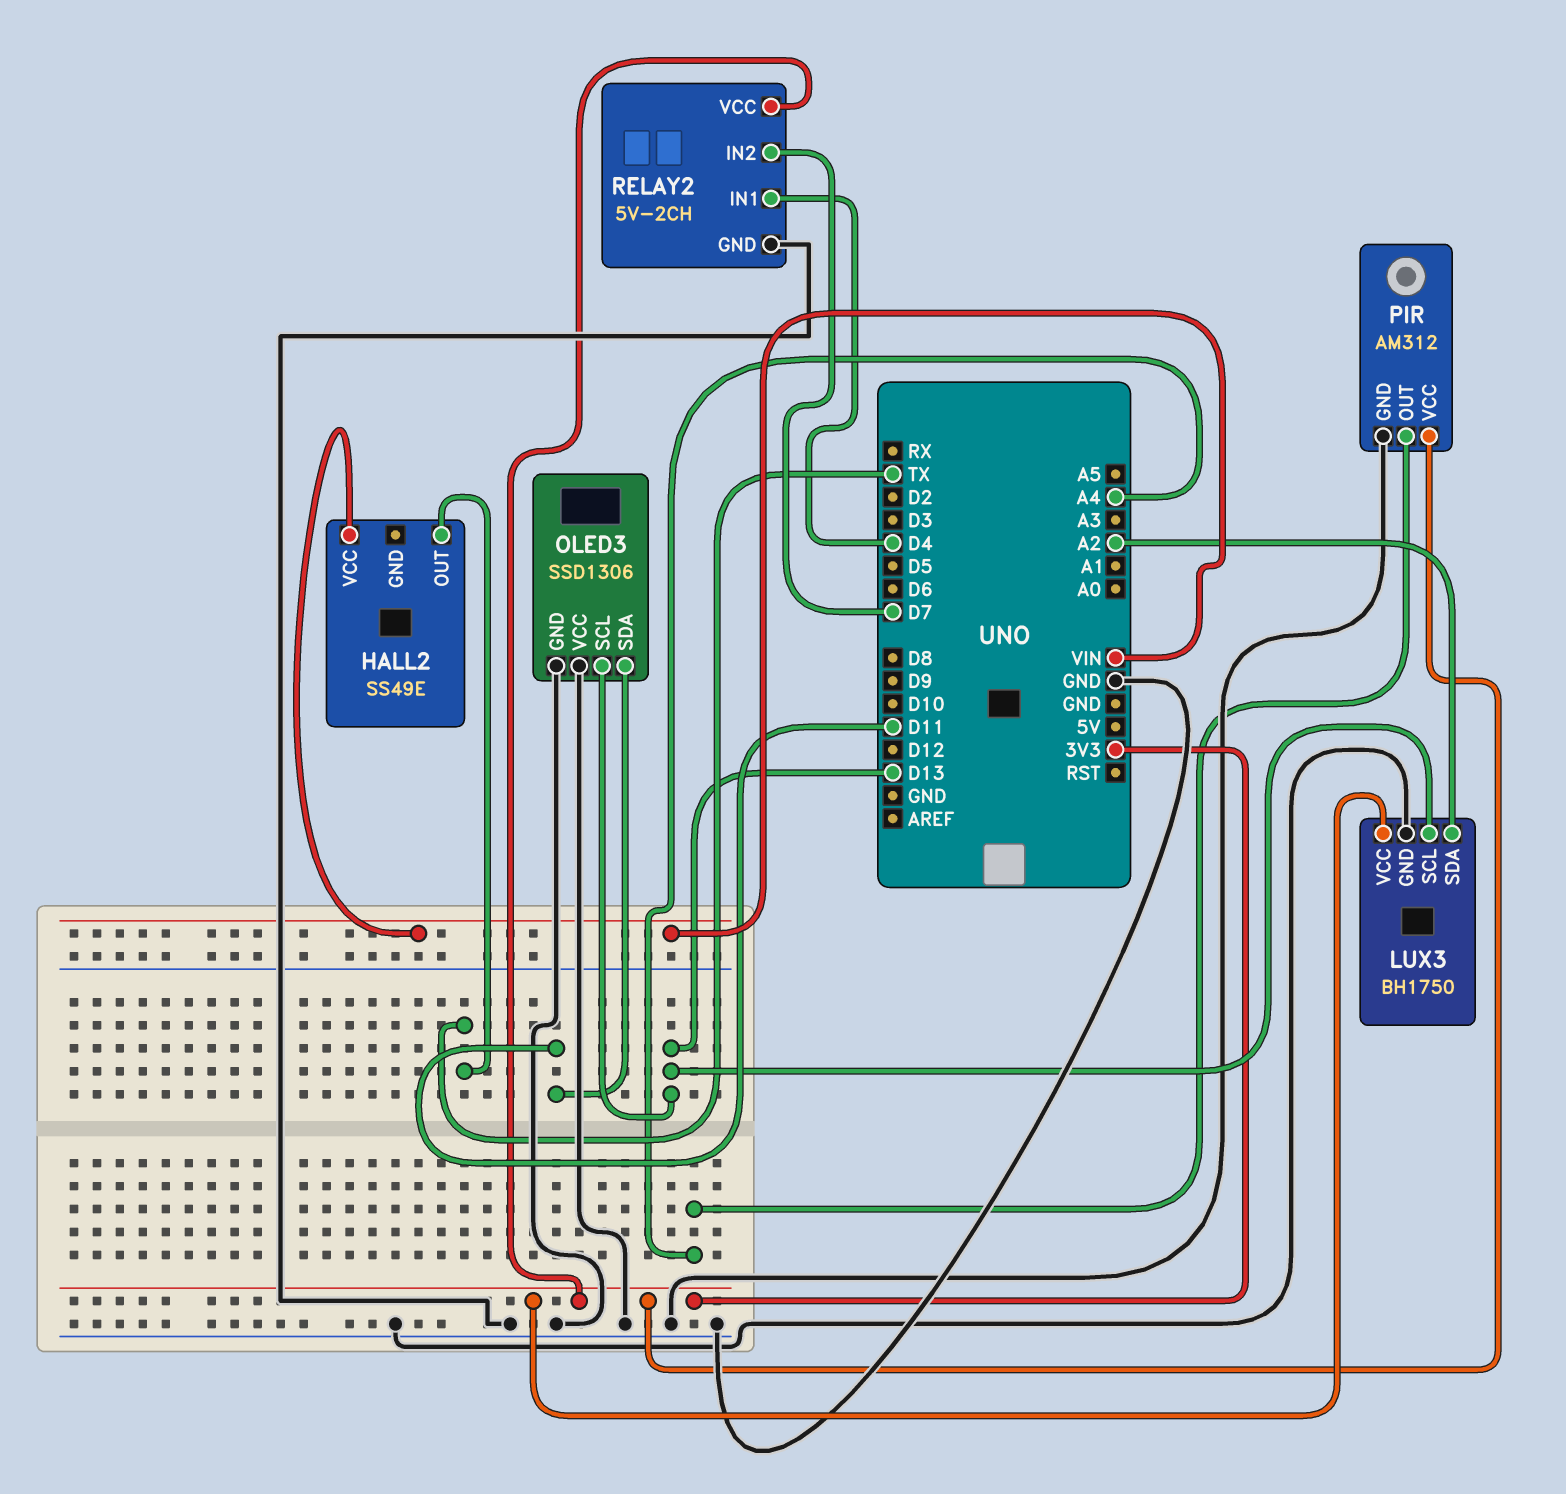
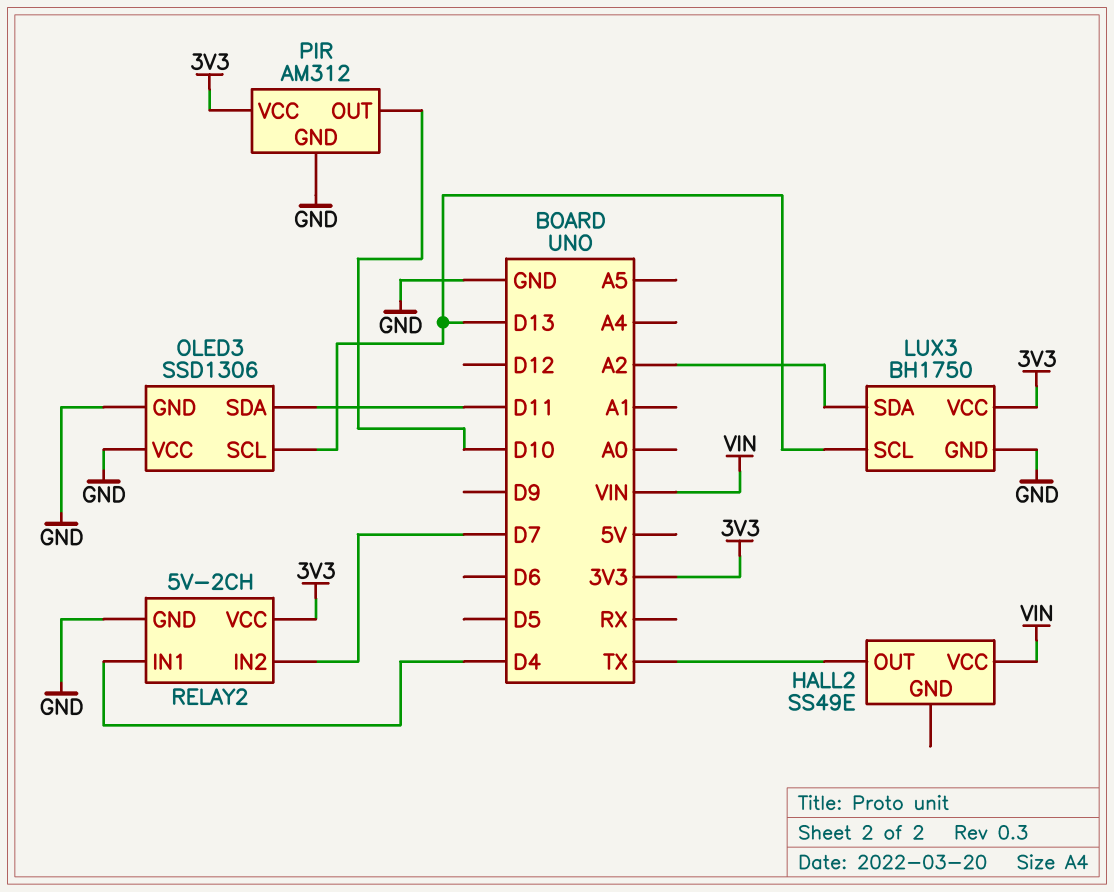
PIR pin OUT: A4 -> D10

